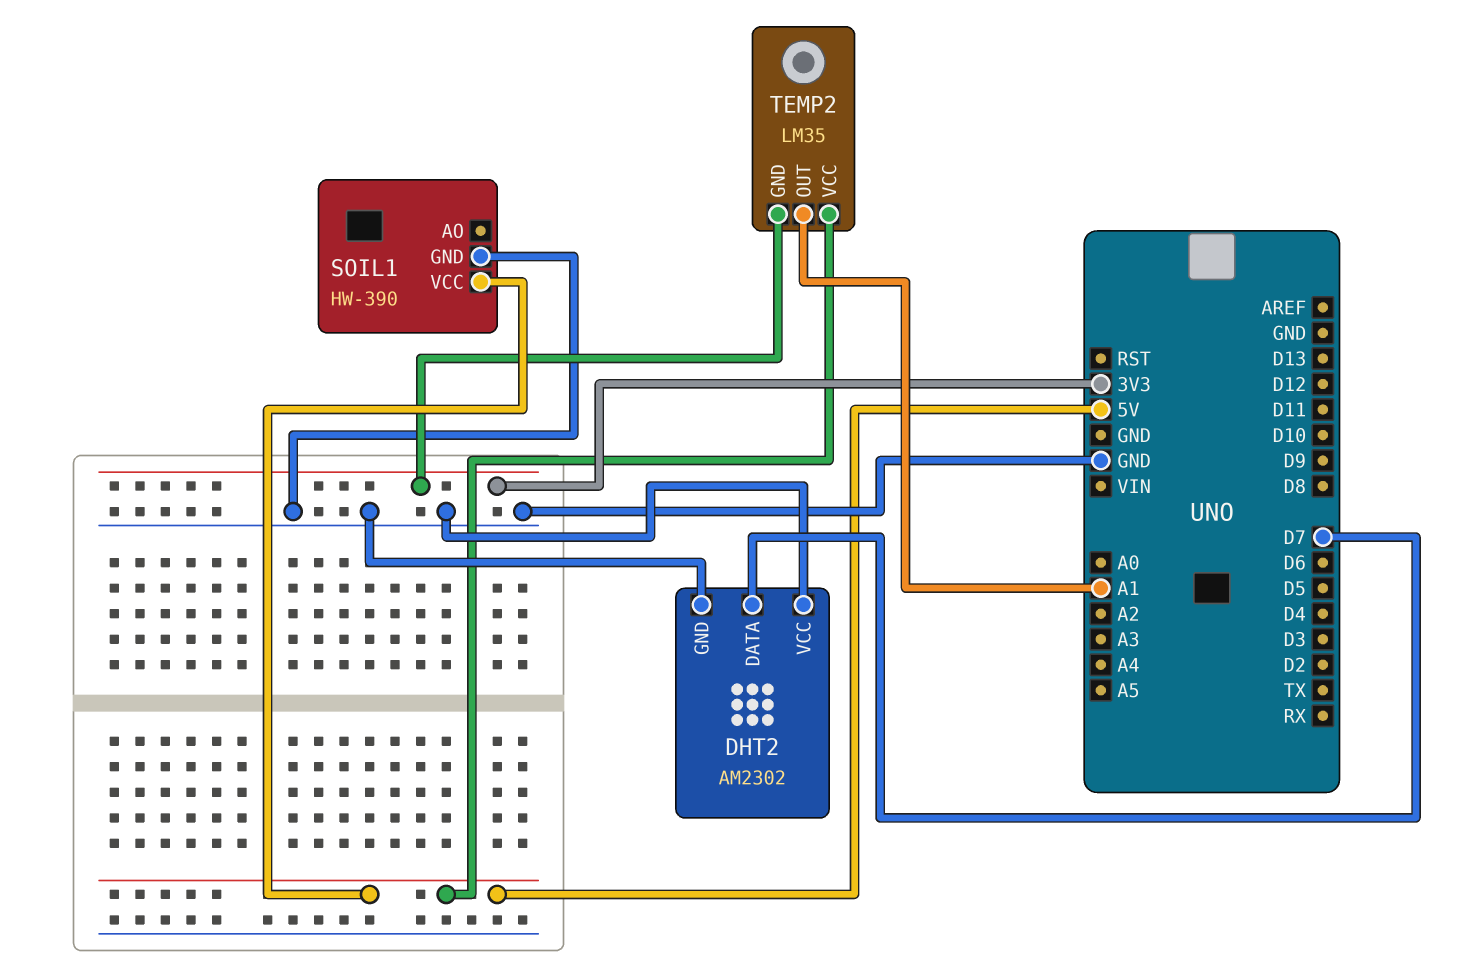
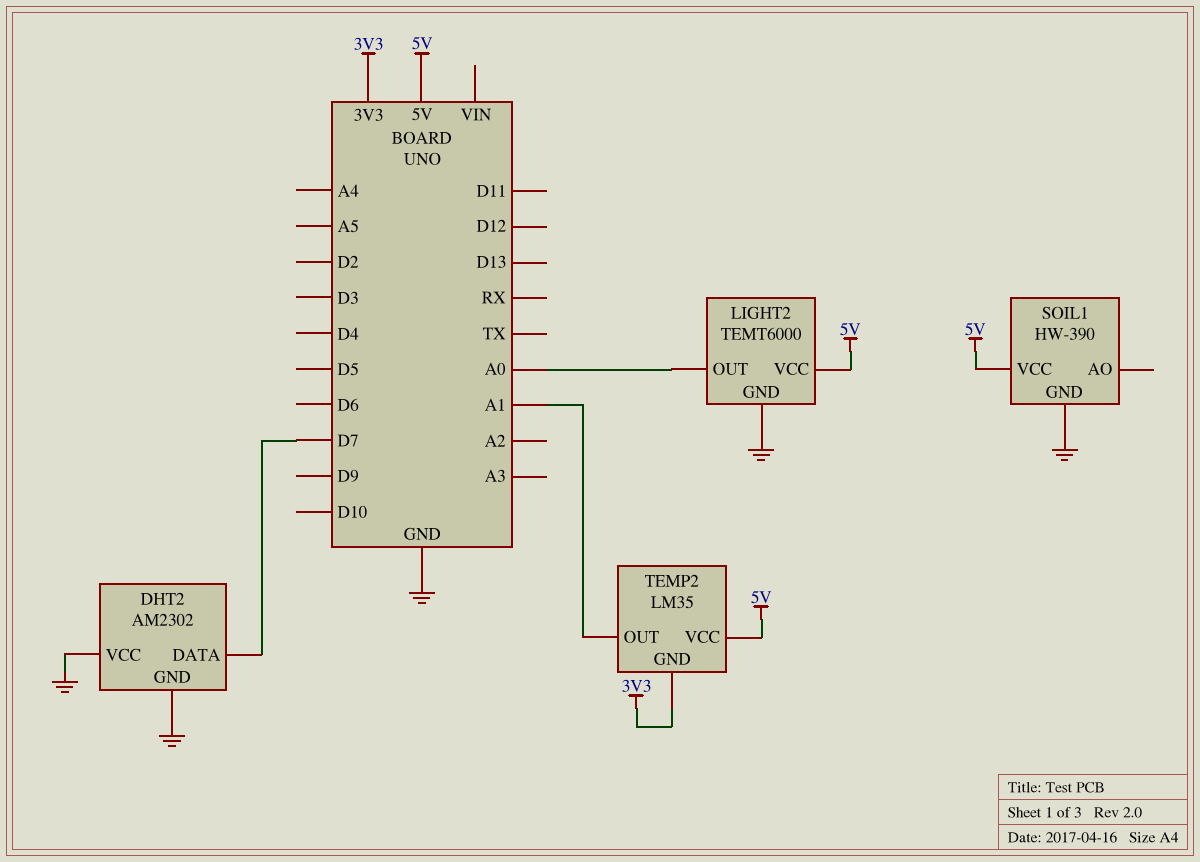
LIGHT2: none -> TEMT6000
LIGHT2 pin GND: none -> GND
LIGHT2 pin OUT: none -> A0
LIGHT2 pin VCC: none -> 5V

